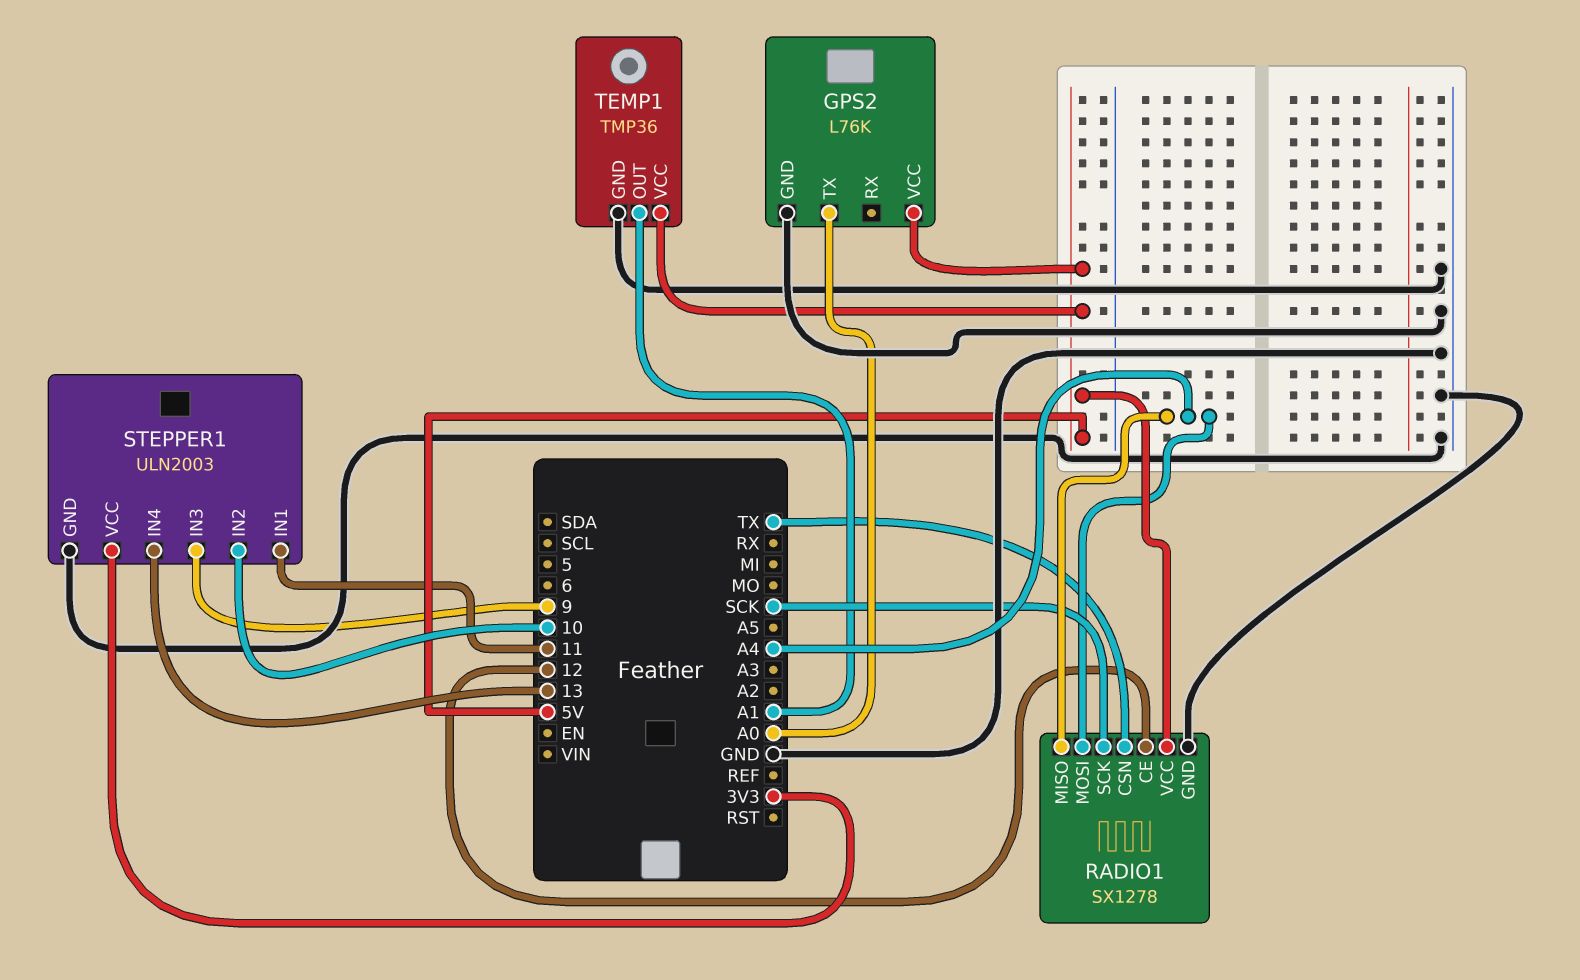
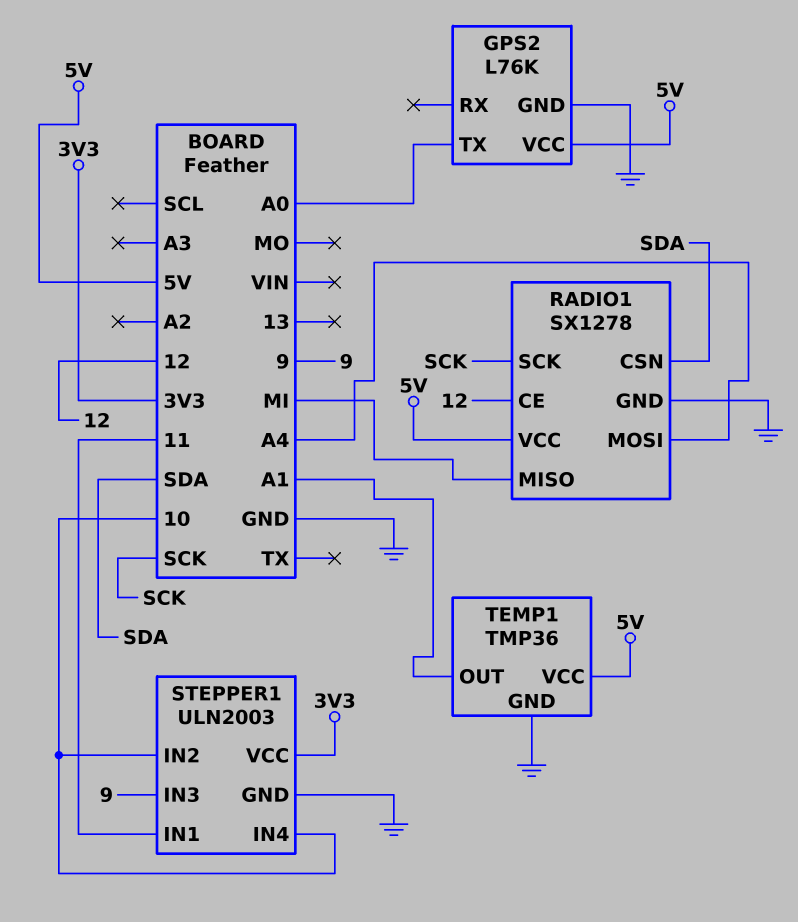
RADIO1 pin CSN: TX -> SDA
RADIO1 pin MISO: A4 -> MI
STEPPER1 pin IN4: 13 -> 10

